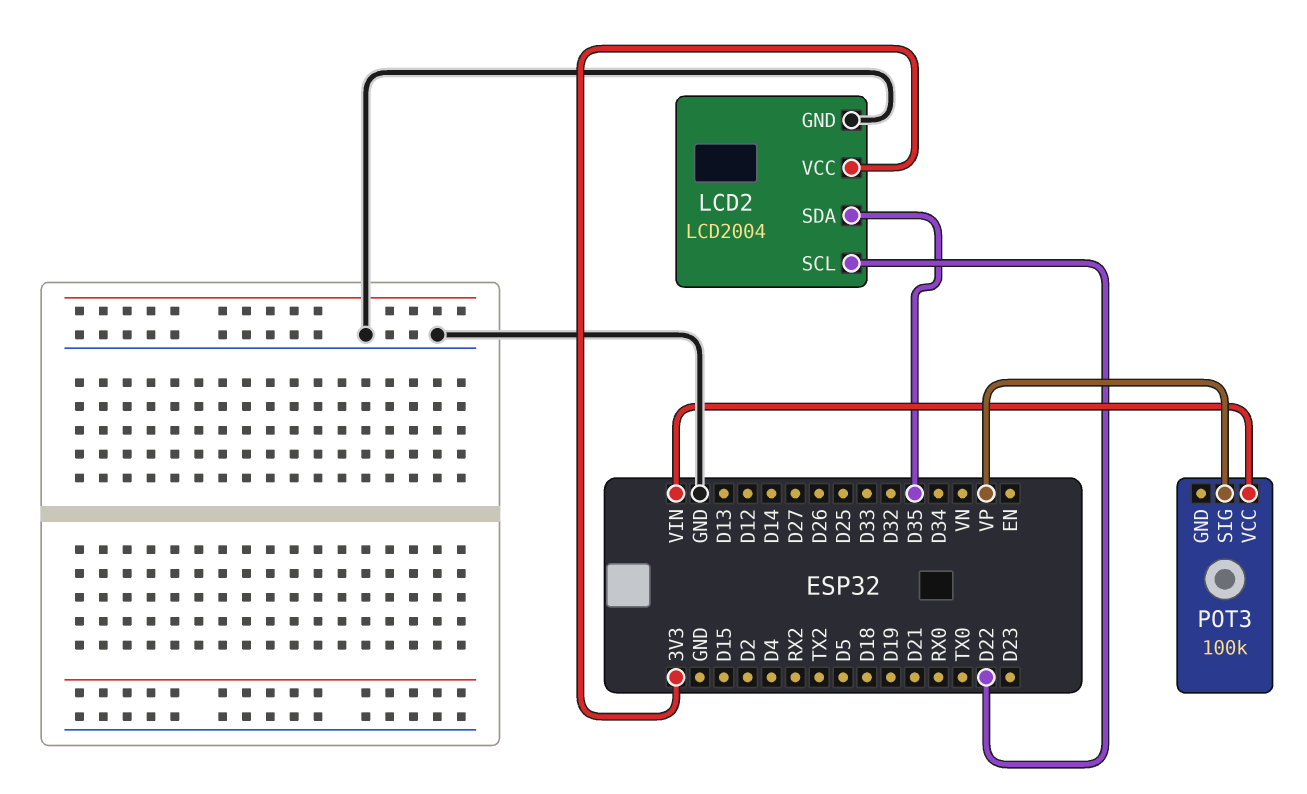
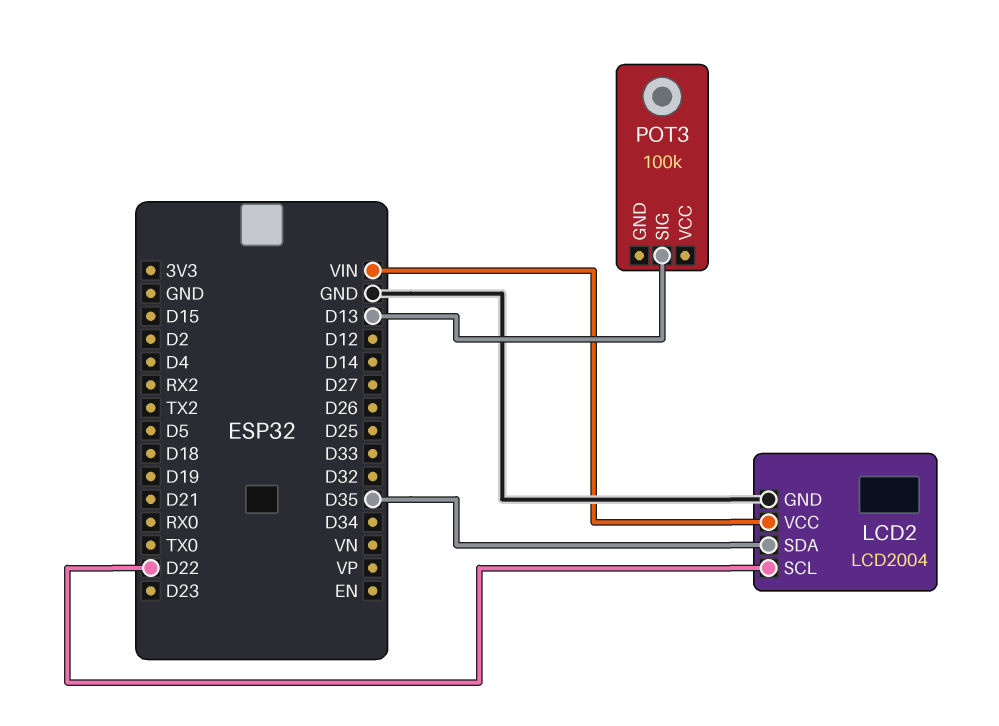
LCD2 pin VCC: 3V3 -> VIN
POT3 pin SIG: VP -> D13
POT3 pin VCC: VIN -> none

